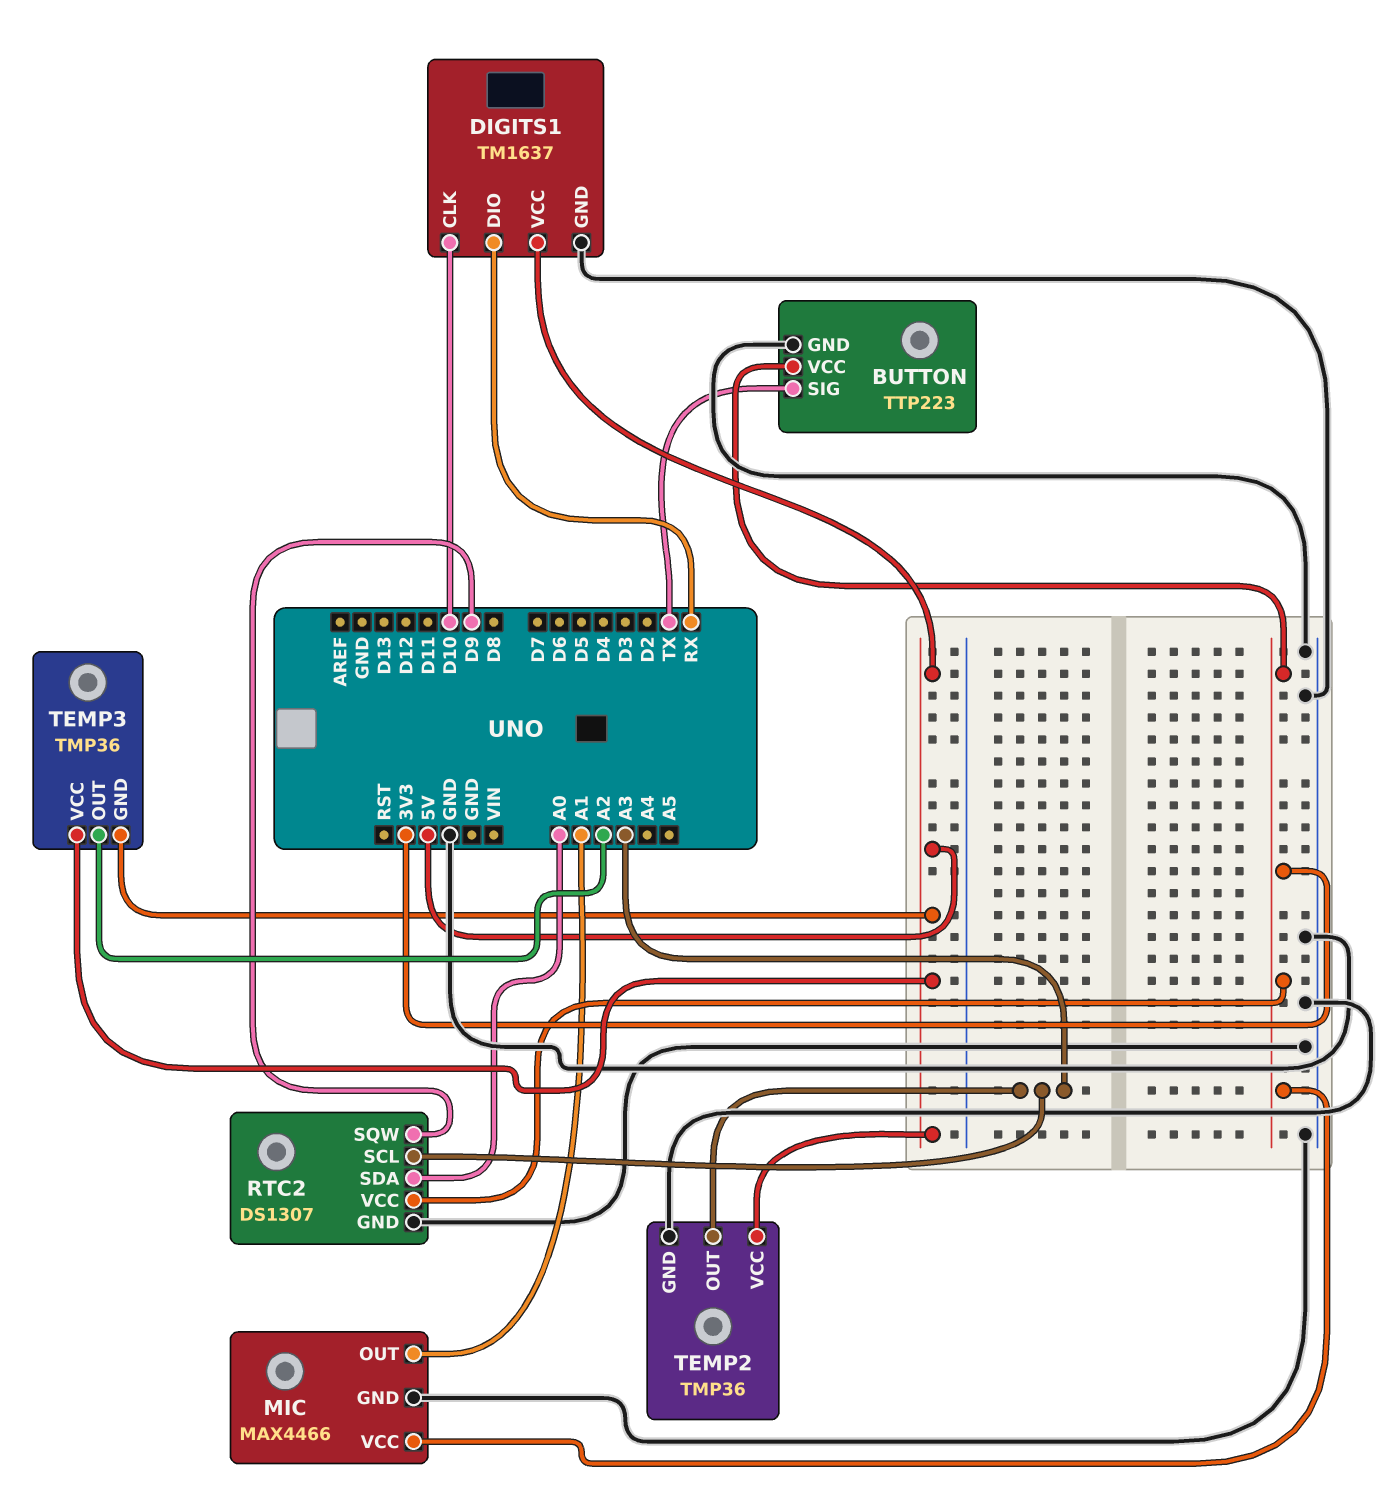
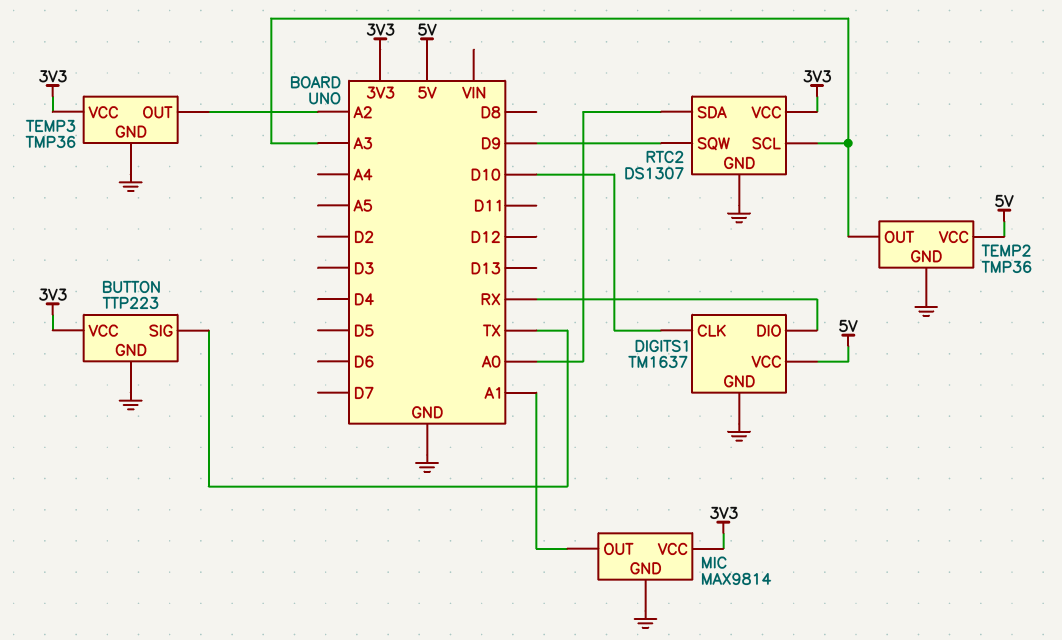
MIC: MAX4466 -> MAX9814
TEMP3 pin GND: 5V -> GND
TEMP3 pin VCC: 5V -> 3V3

